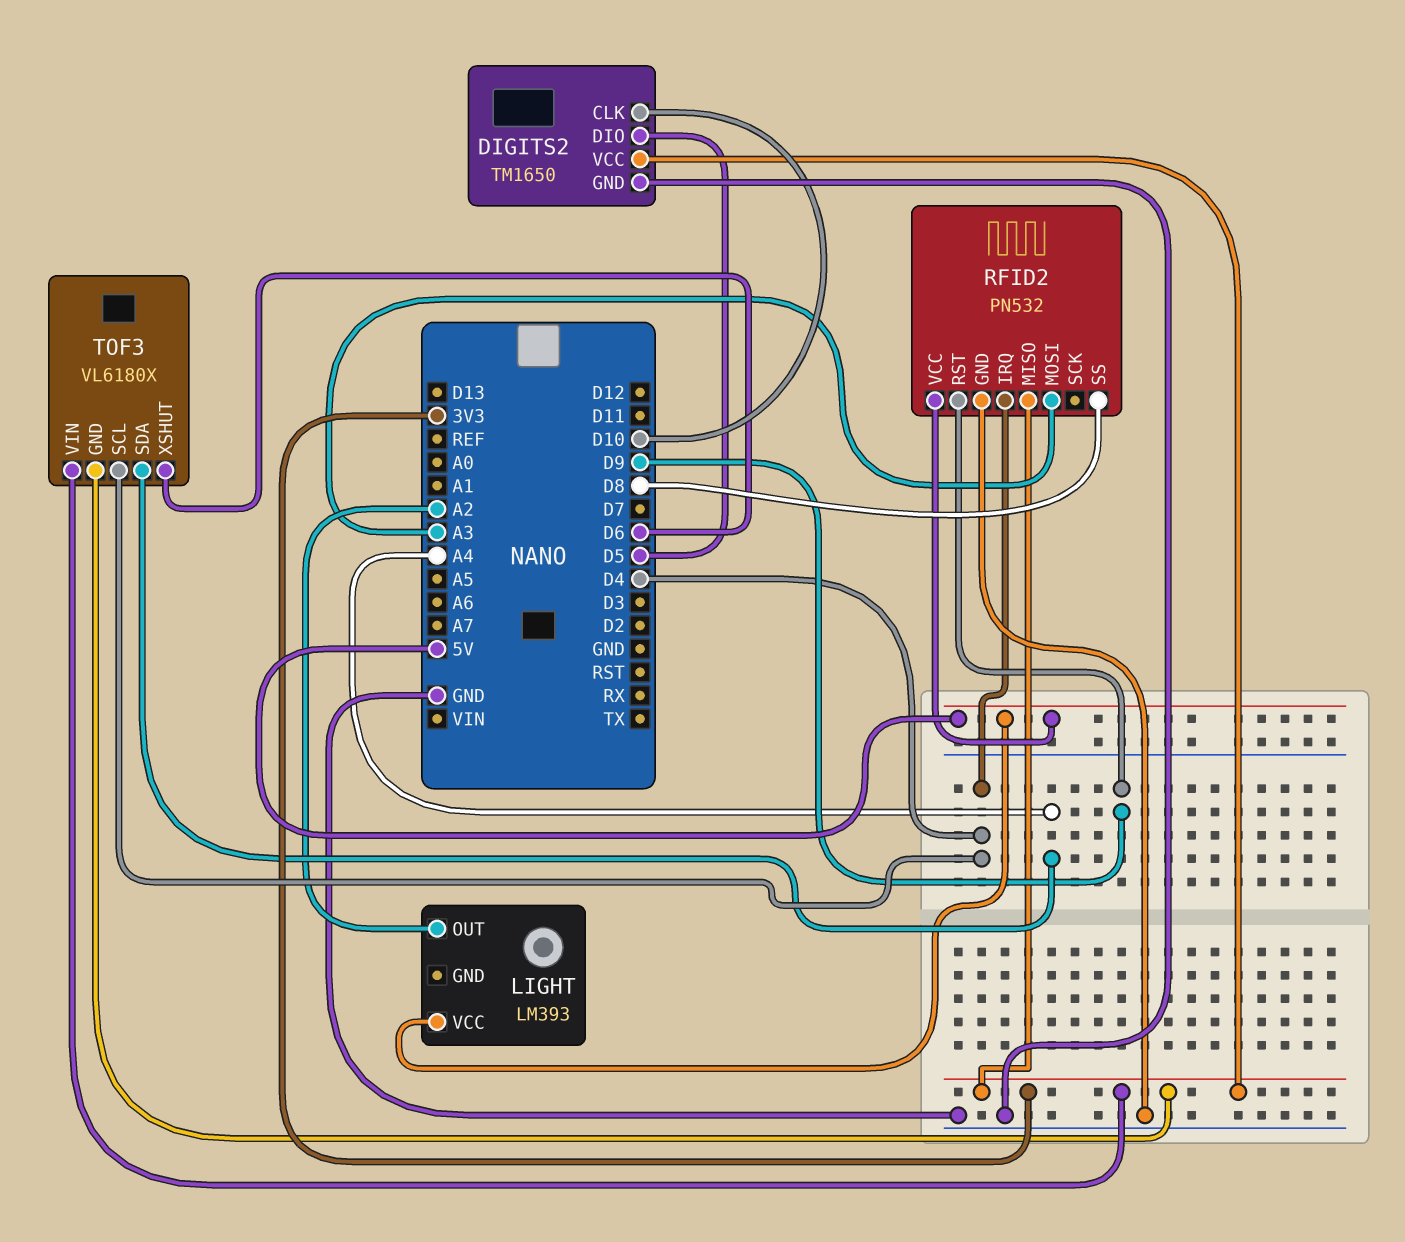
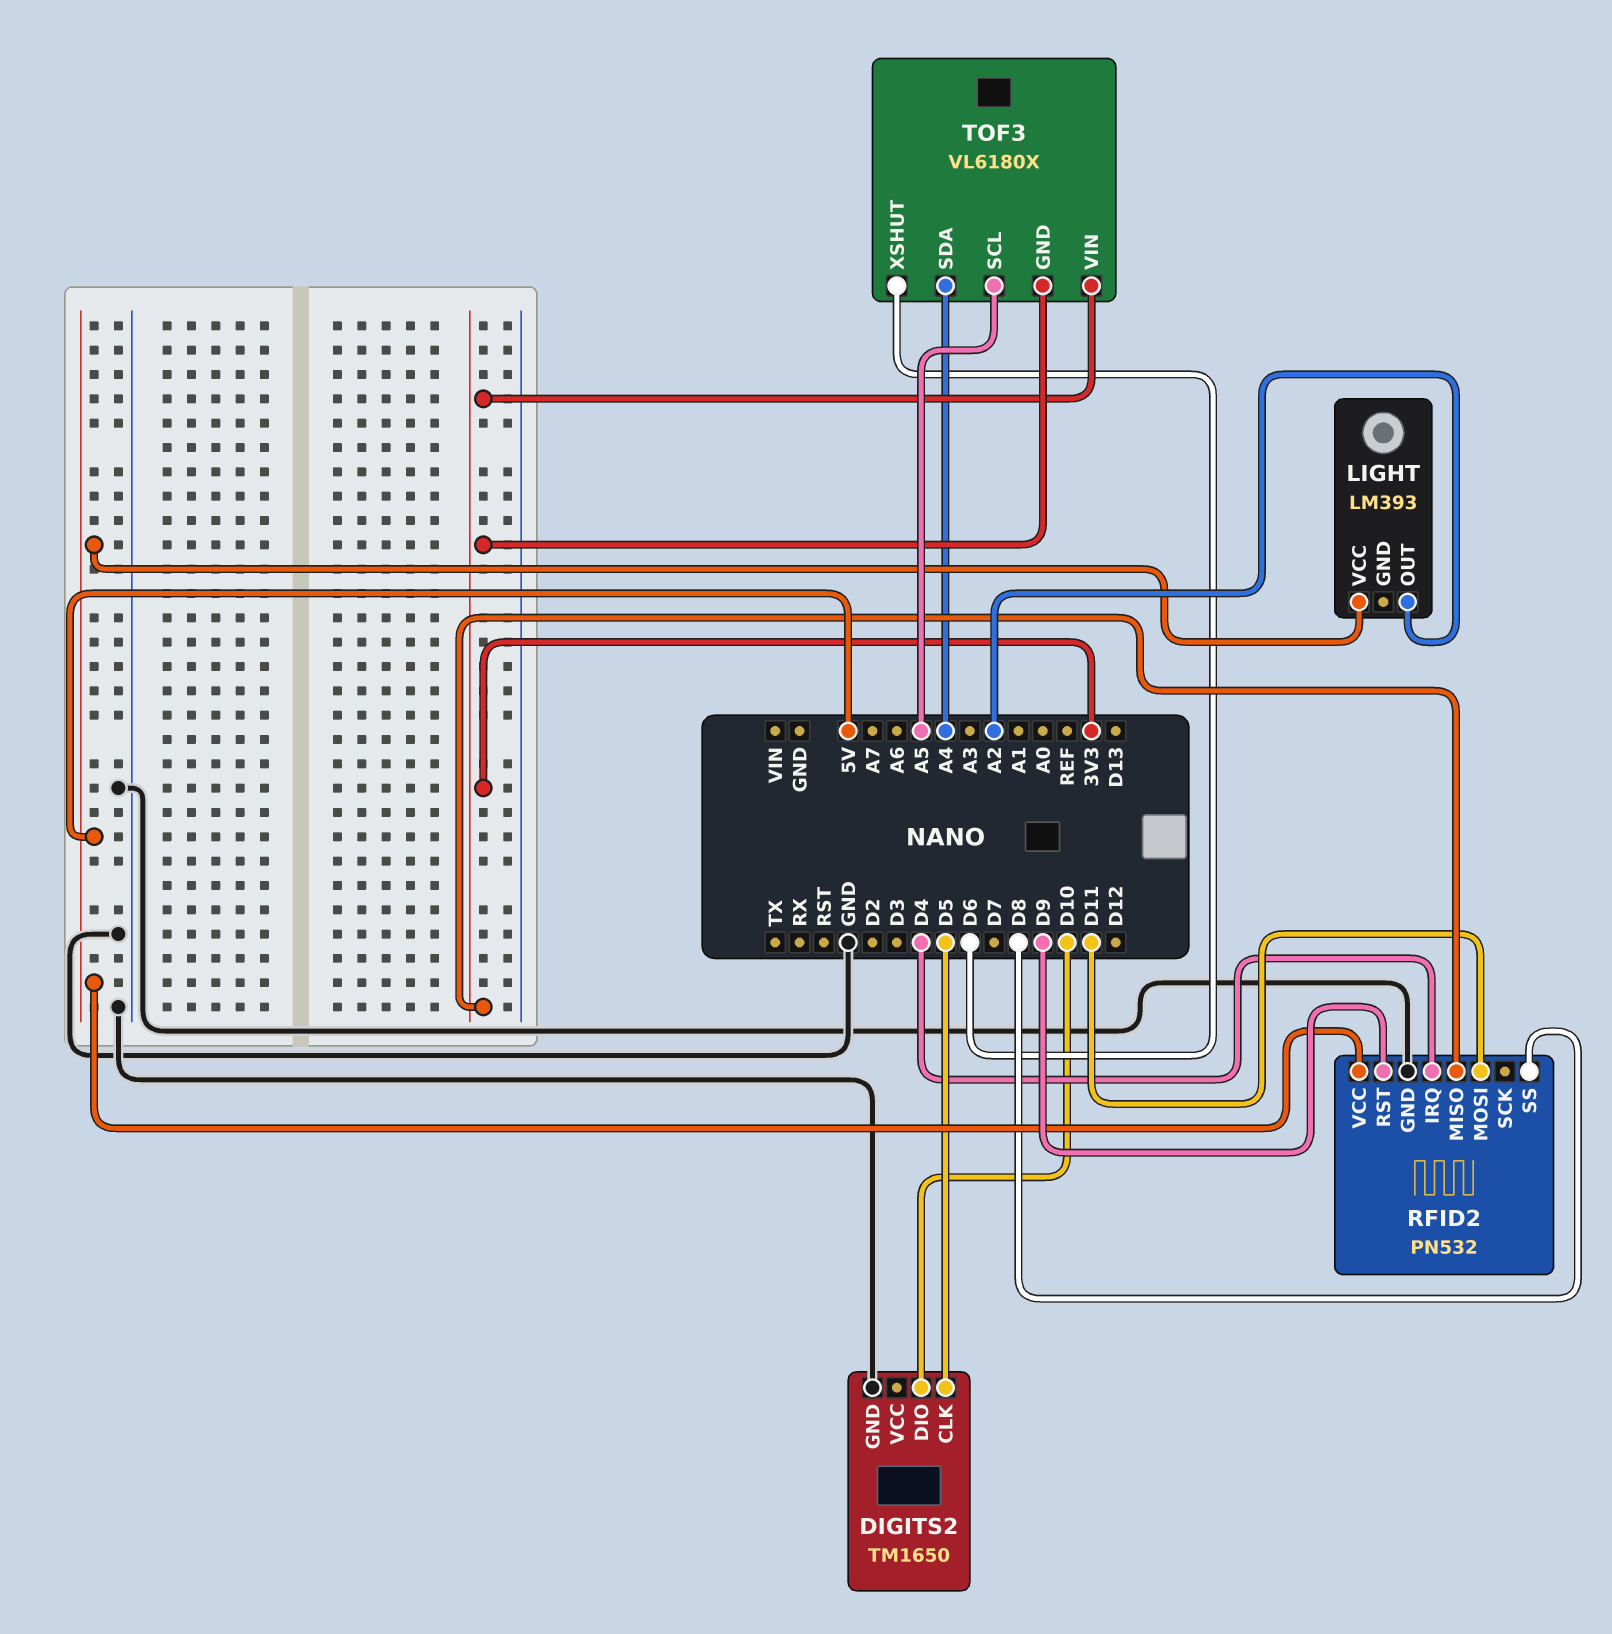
DIGITS2 pin CLK: D10 -> D5
DIGITS2 pin DIO: D5 -> D10
DIGITS2 pin VCC: 3V3 -> none
RFID2 pin MOSI: A3 -> D11
TOF3 pin SCL: D4 -> A5

